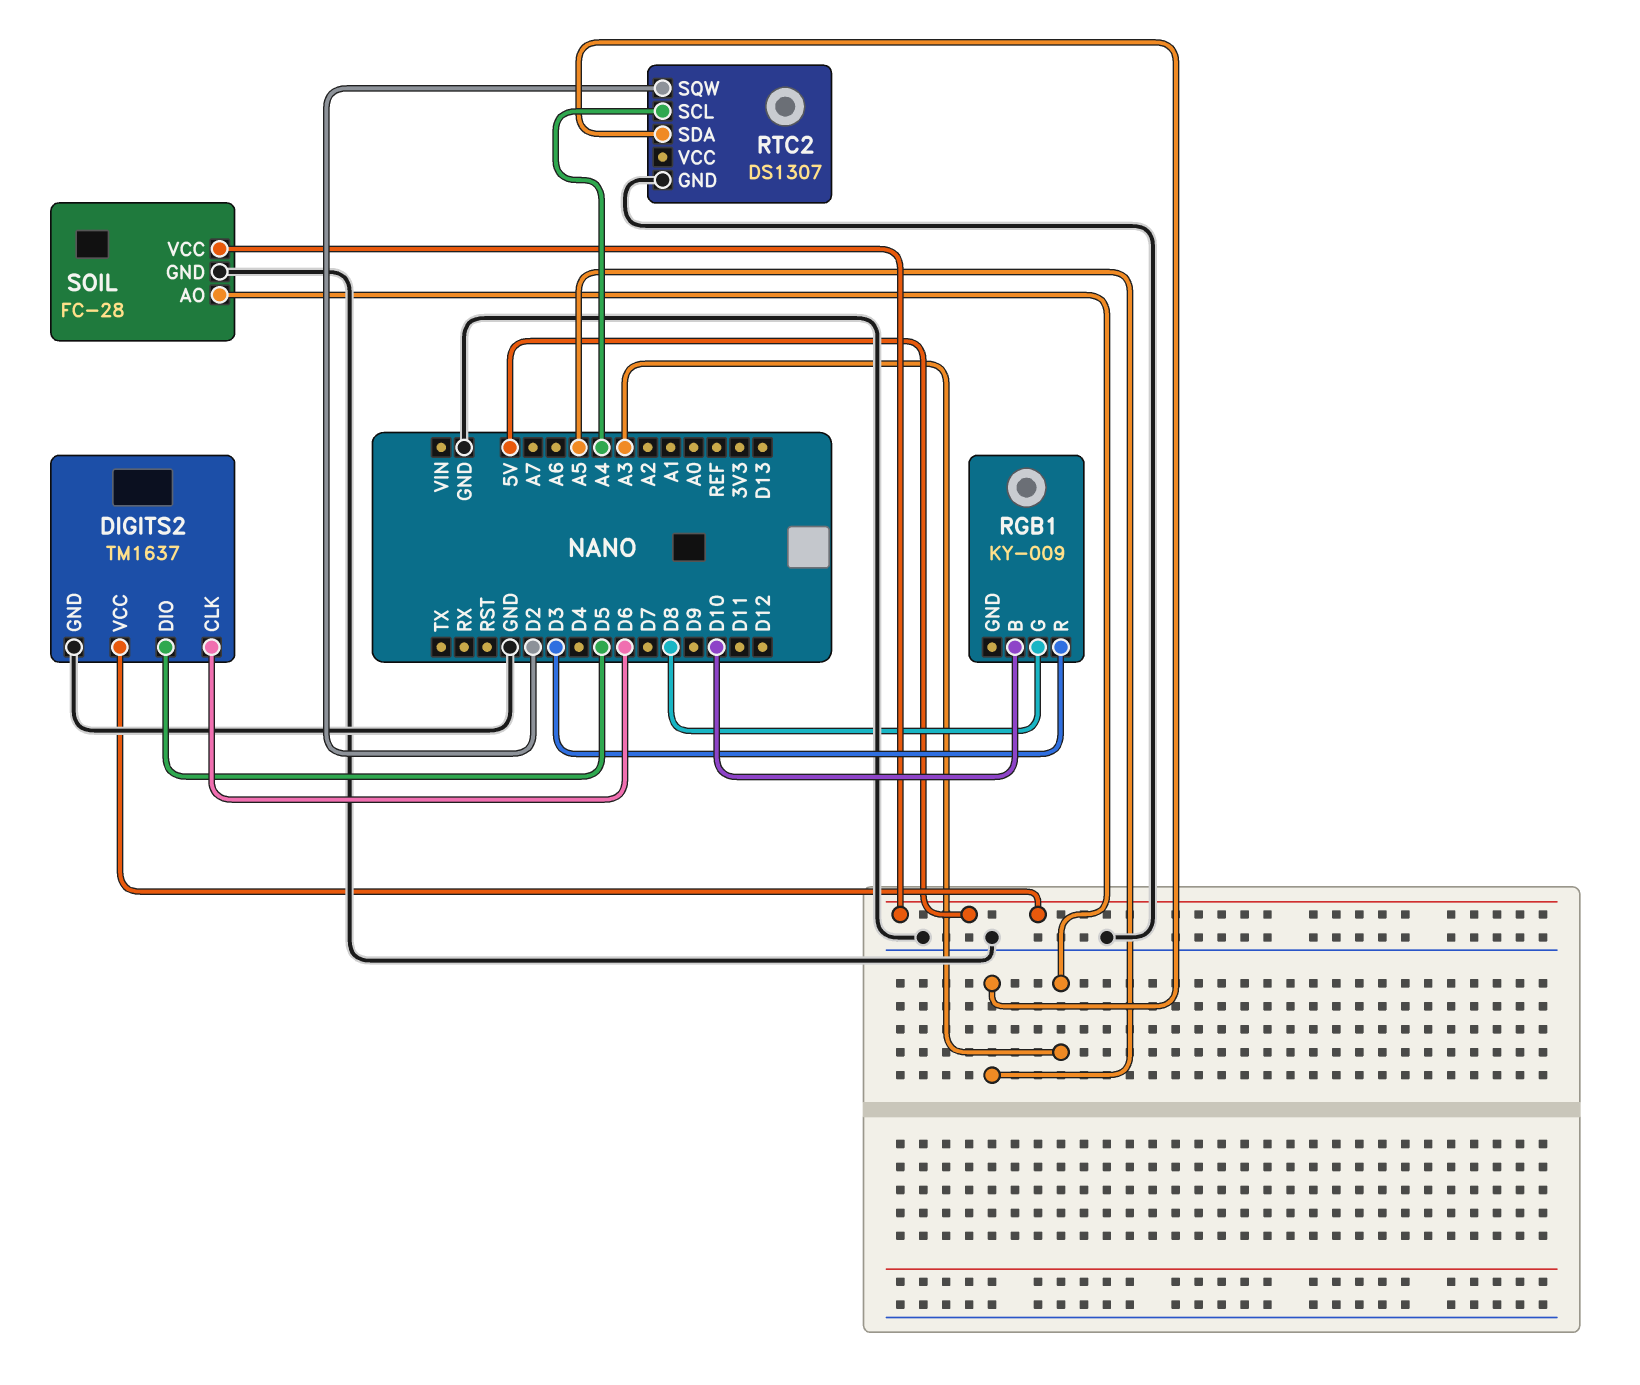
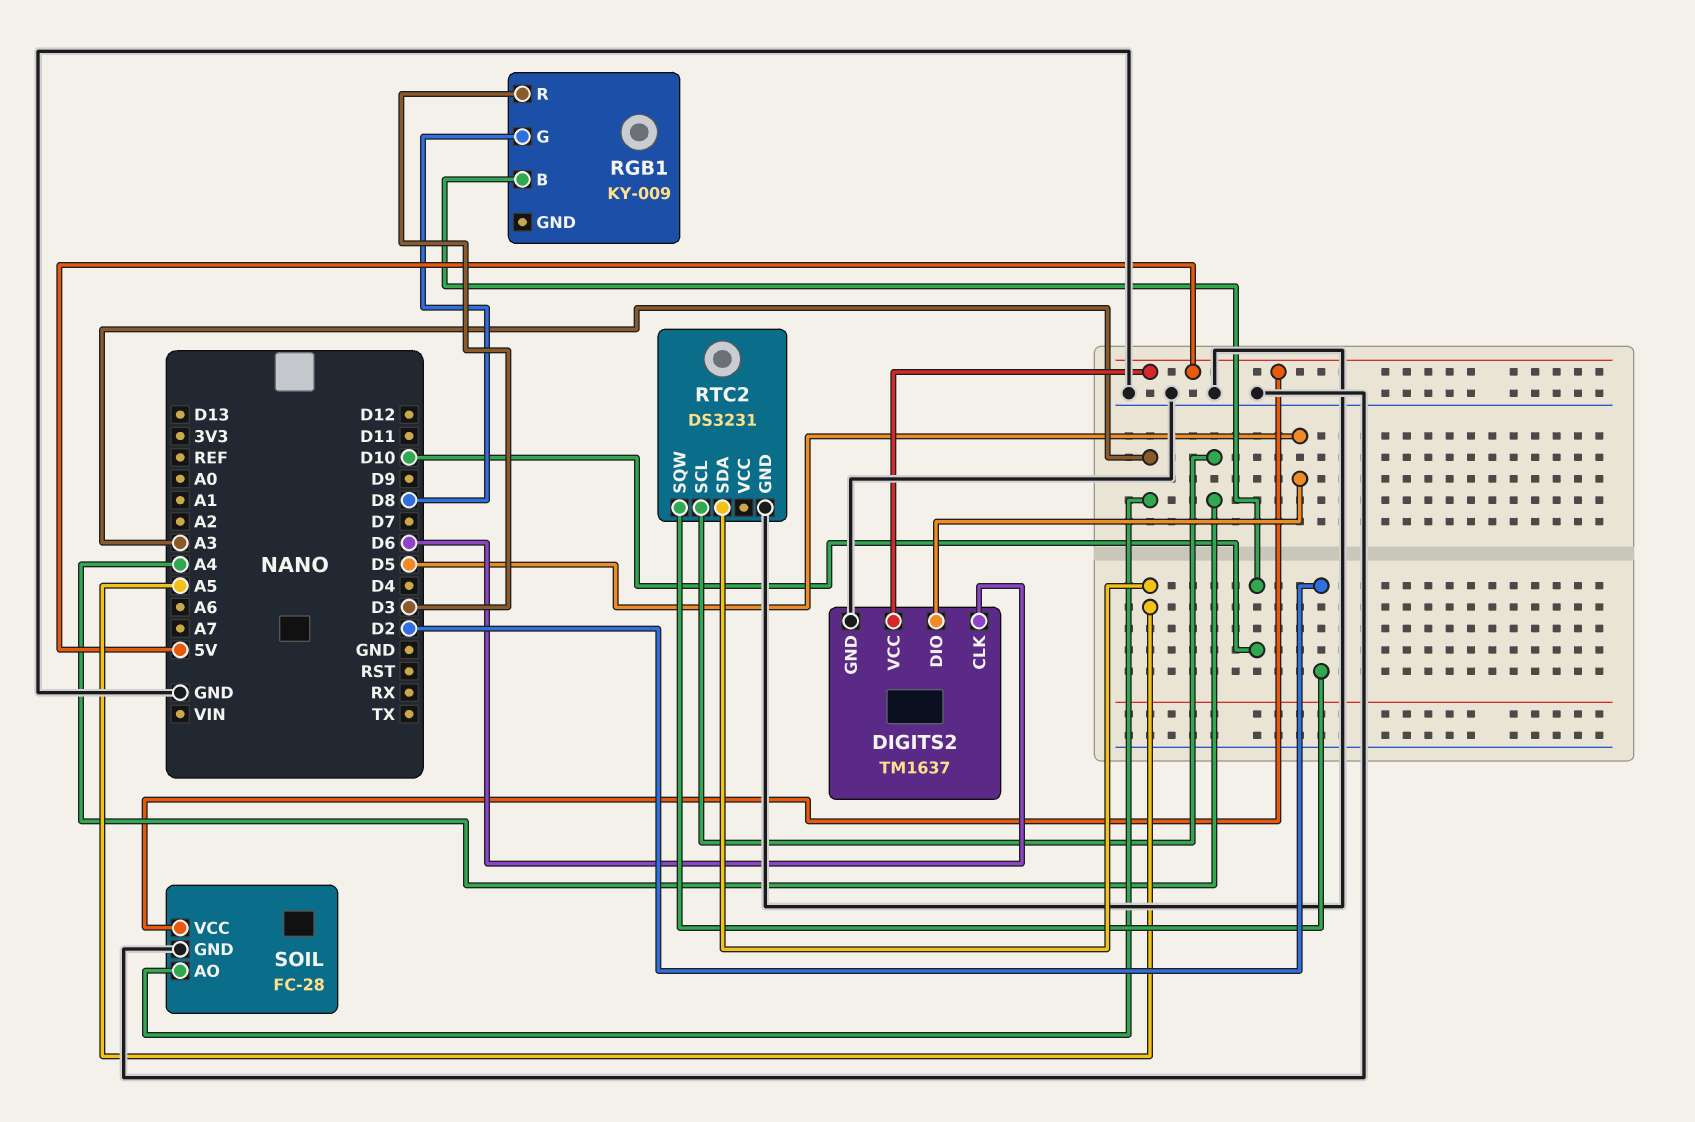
RTC2: DS1307 -> DS3231

